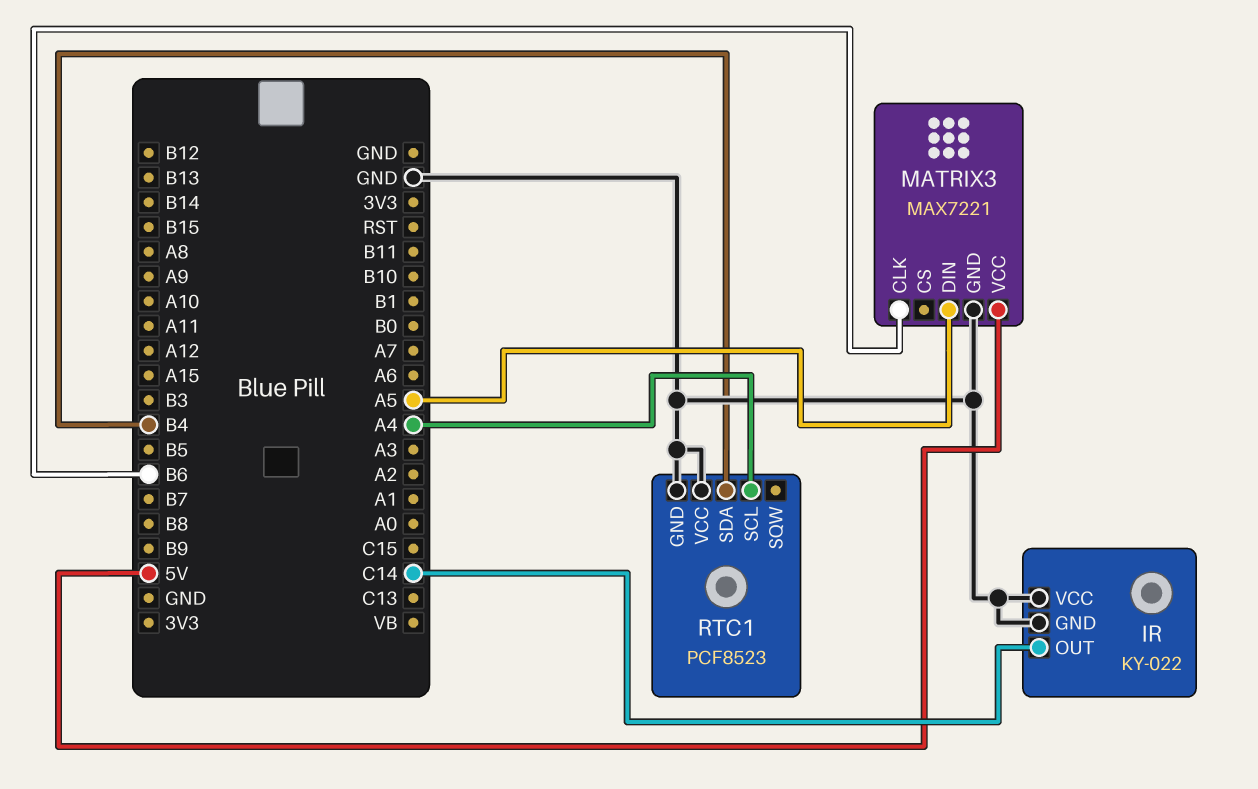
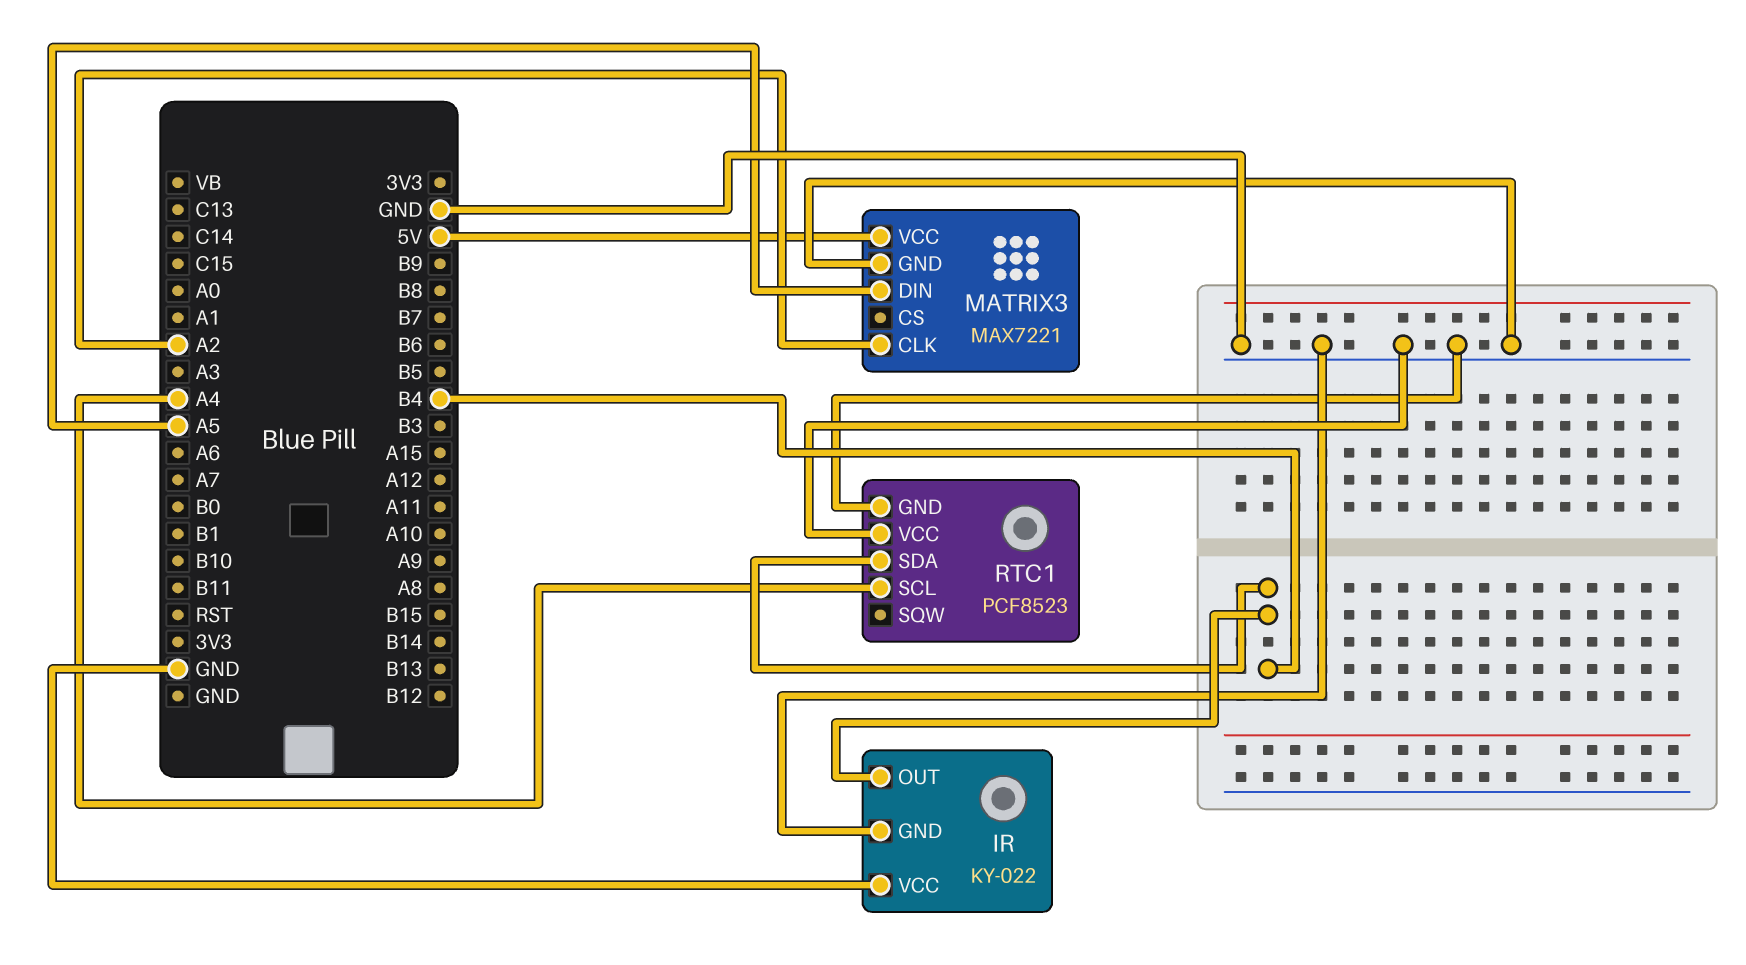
IR pin OUT: C14 -> B4
MATRIX3 pin CLK: B6 -> A2

